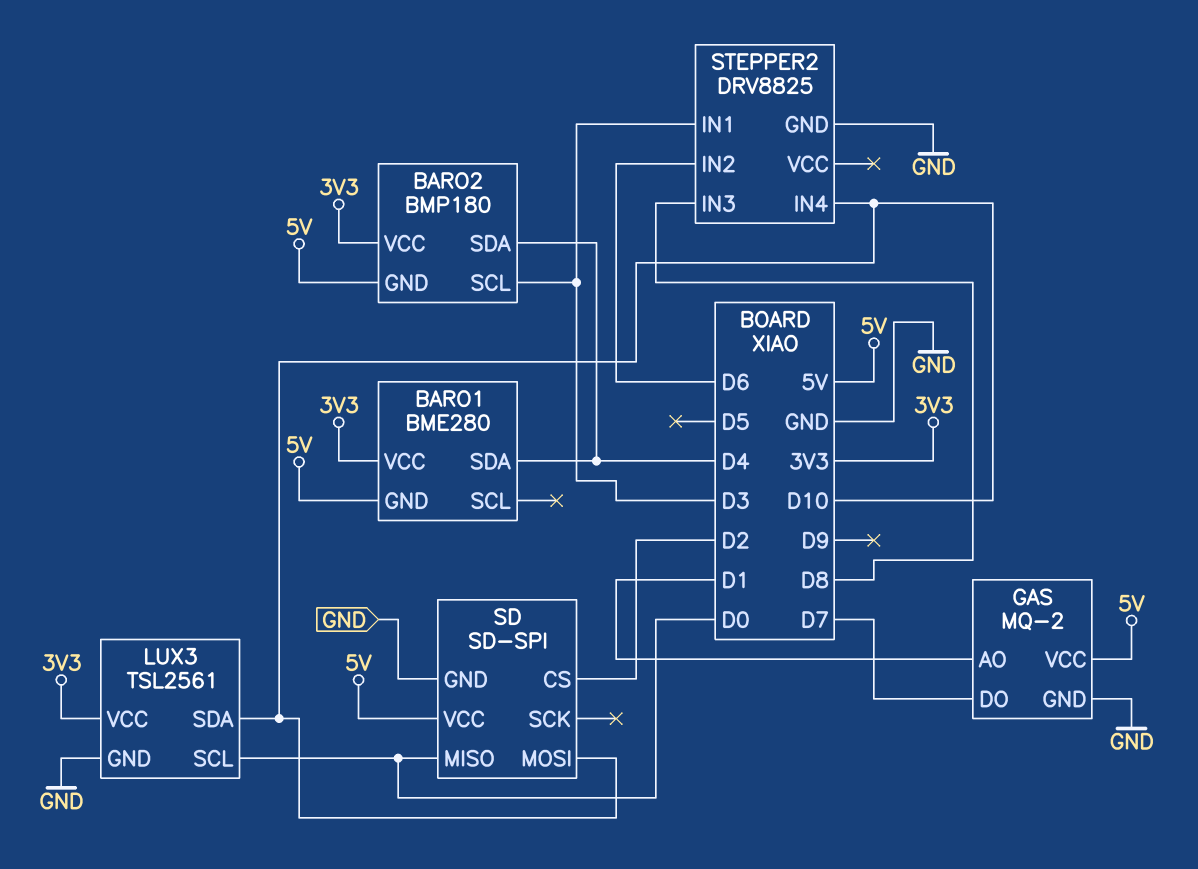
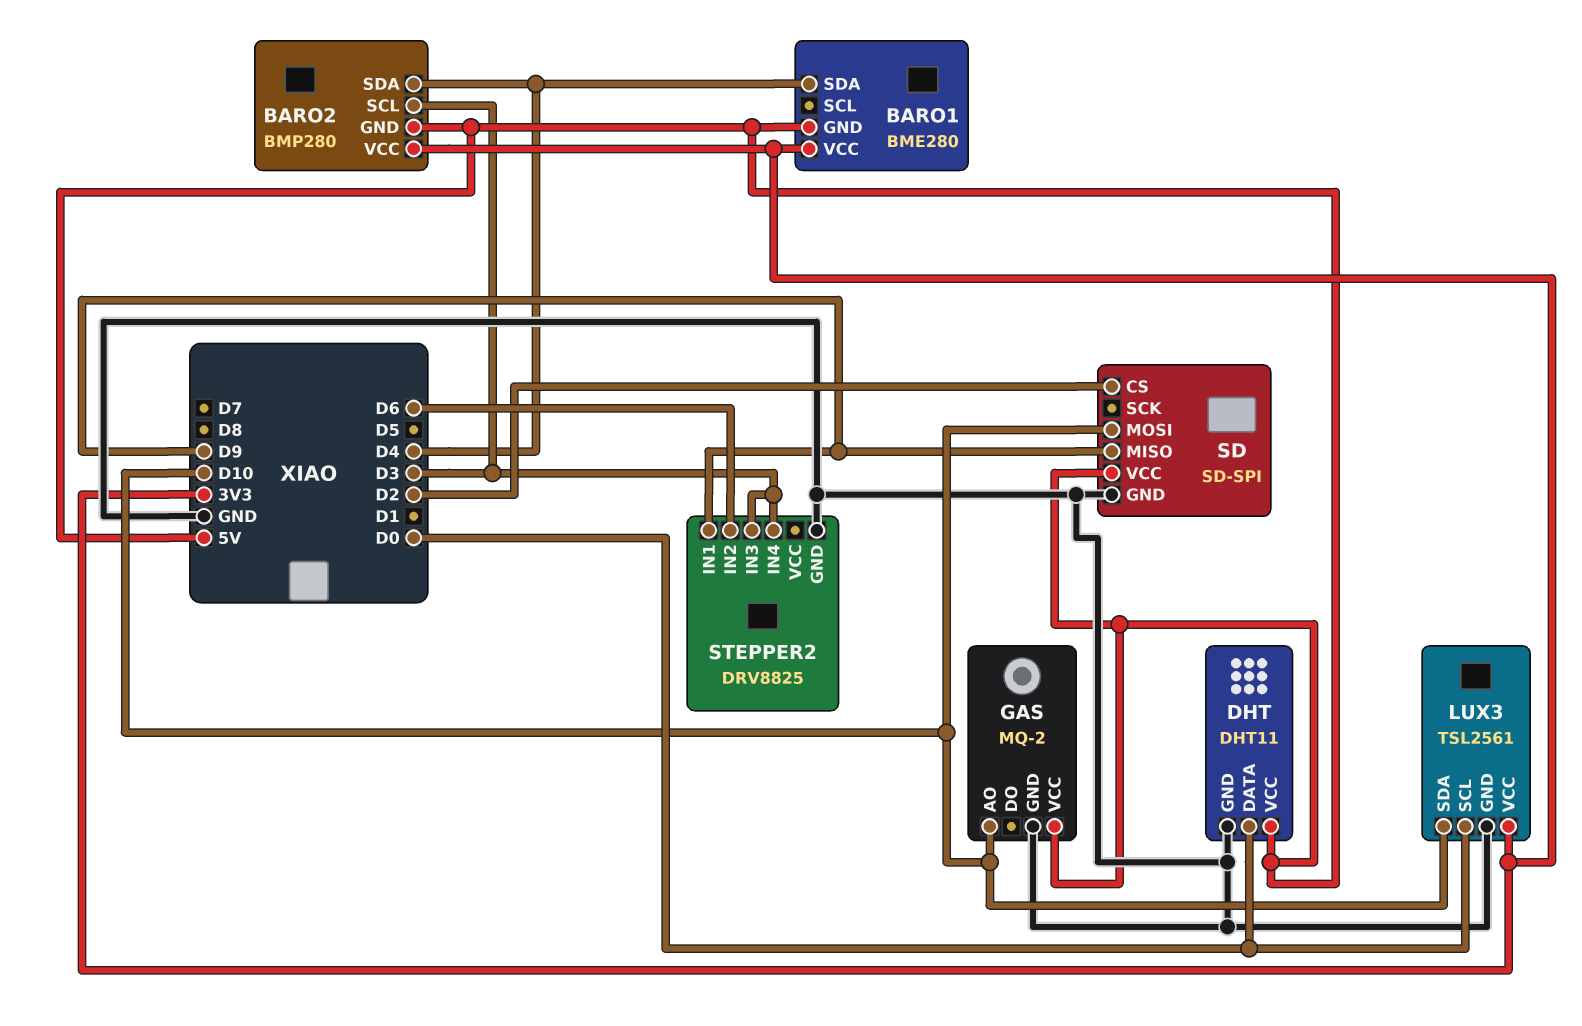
BARO2: BMP180 -> BMP280
DHT: none -> DHT11
DHT pin DATA: none -> D0
DHT pin GND: none -> GND
DHT pin VCC: none -> 5V
GAS pin AO: D1 -> D10
GAS pin DO: D7 -> none
SD pin MISO: D0 -> D9
STEPPER2 pin IN1: D3 -> D9
STEPPER2 pin IN3: D8 -> D3
STEPPER2 pin IN4: D10 -> D3

